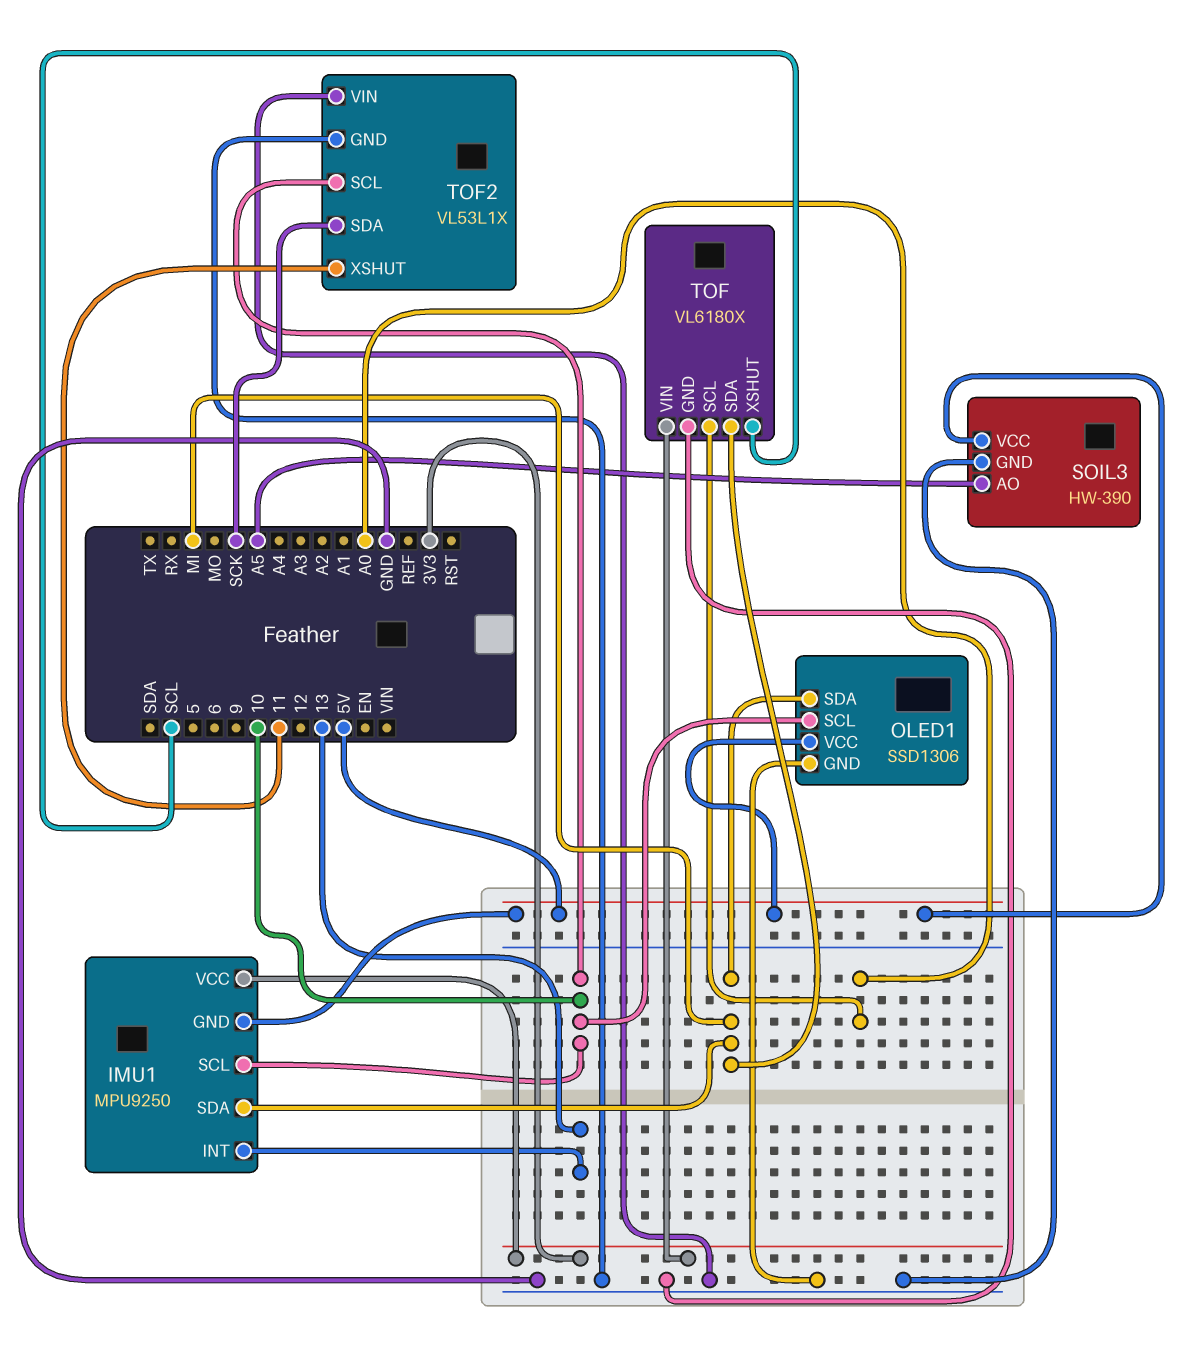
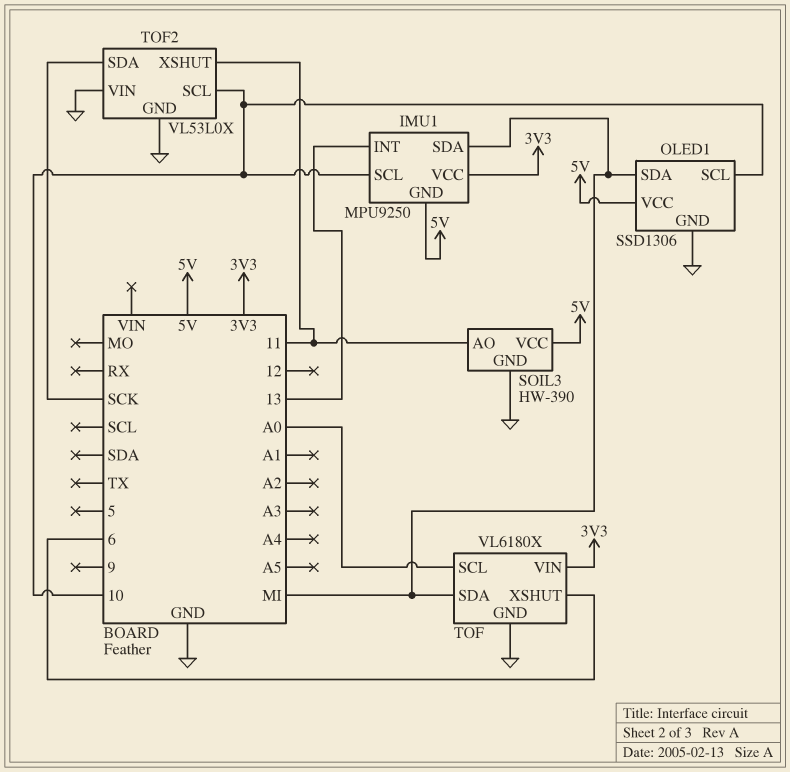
SOIL3 pin AO: A5 -> 11
TOF pin XSHUT: SCL -> 6
TOF2: VL53L1X -> VL53L0X

